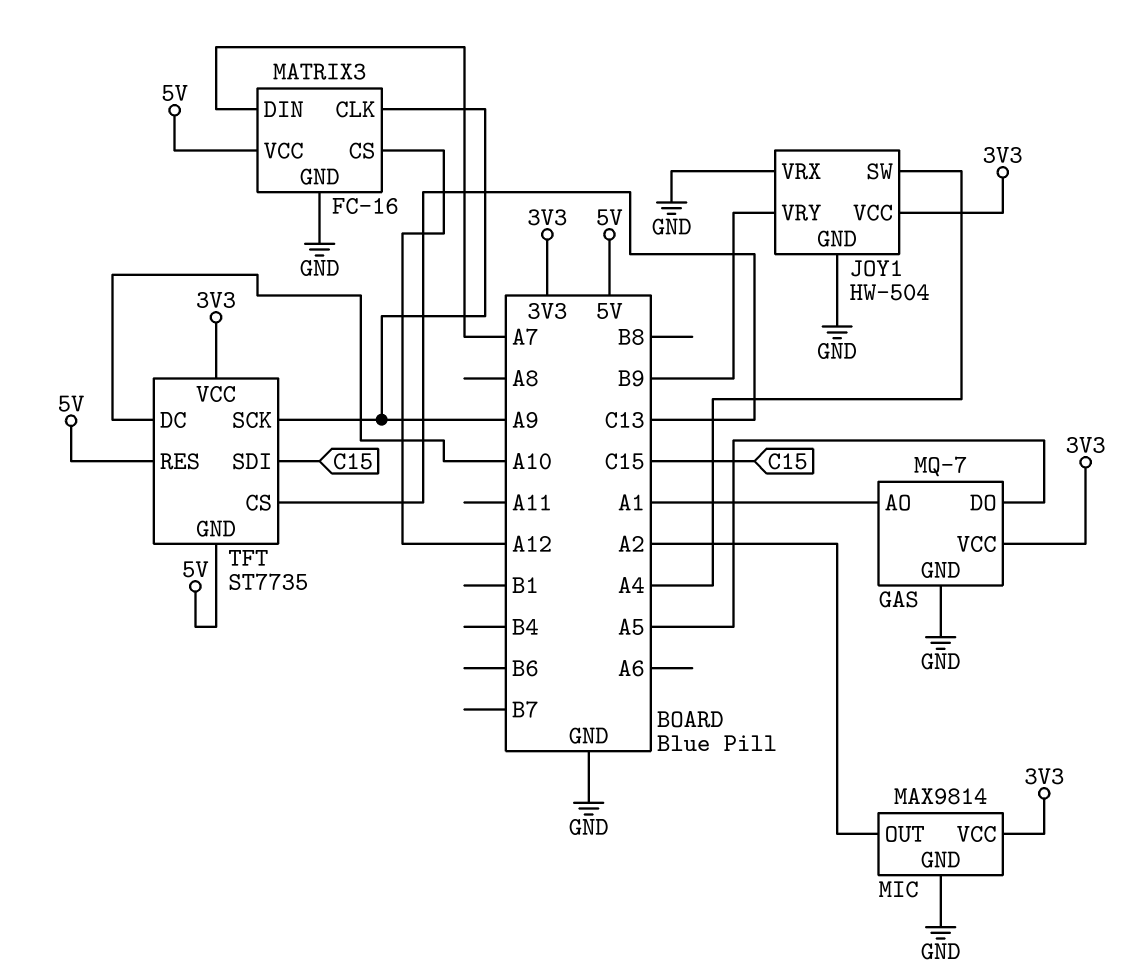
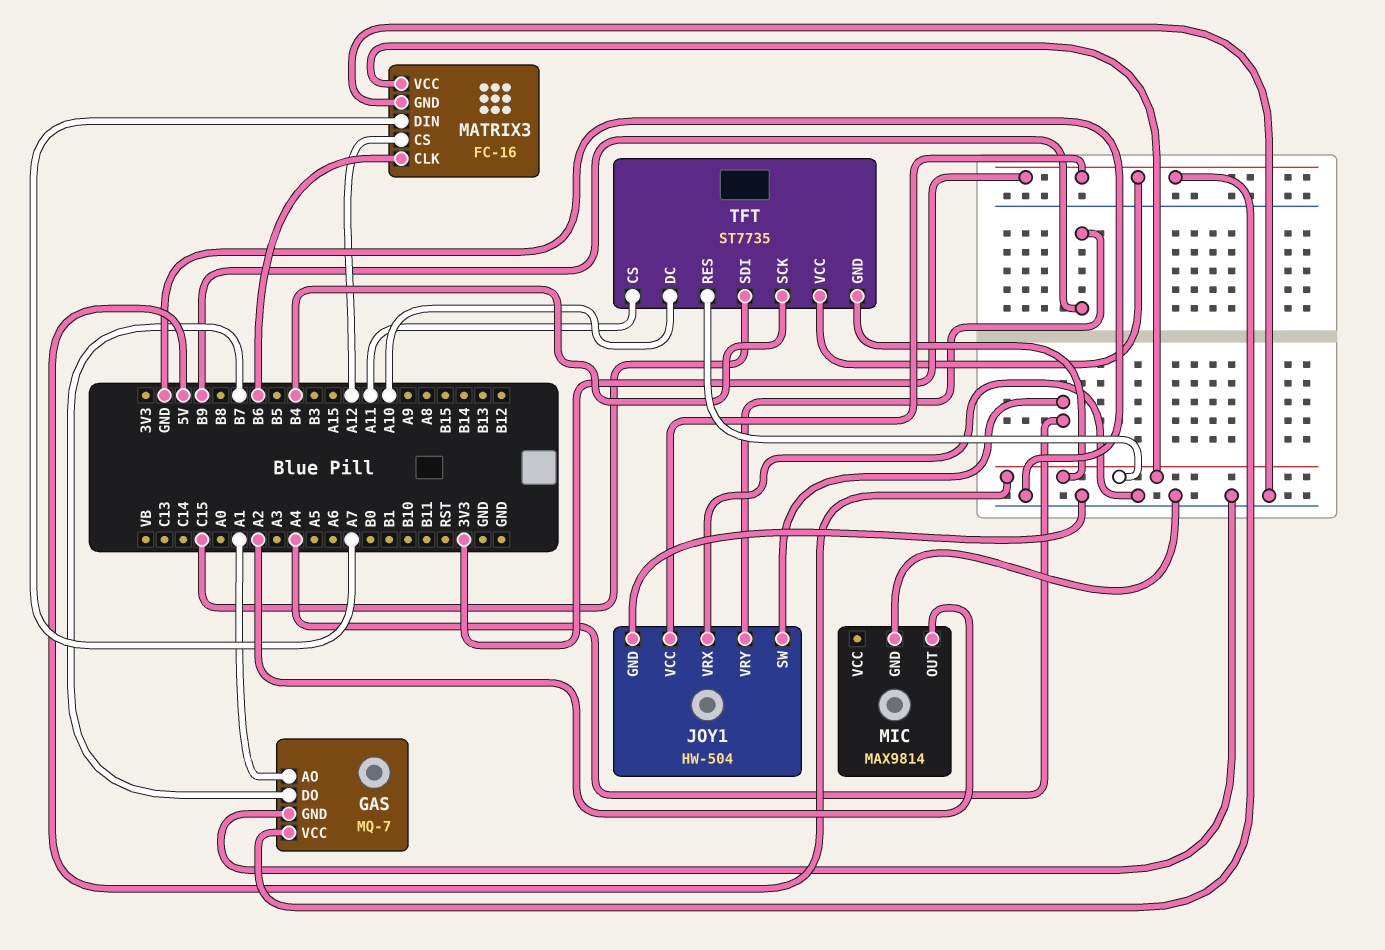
GAS pin DO: A5 -> B7
MATRIX3 pin CLK: A9 -> B6
MIC pin VCC: 3V3 -> none
TFT pin CS: C13 -> A11
TFT pin SCK: A9 -> B4

